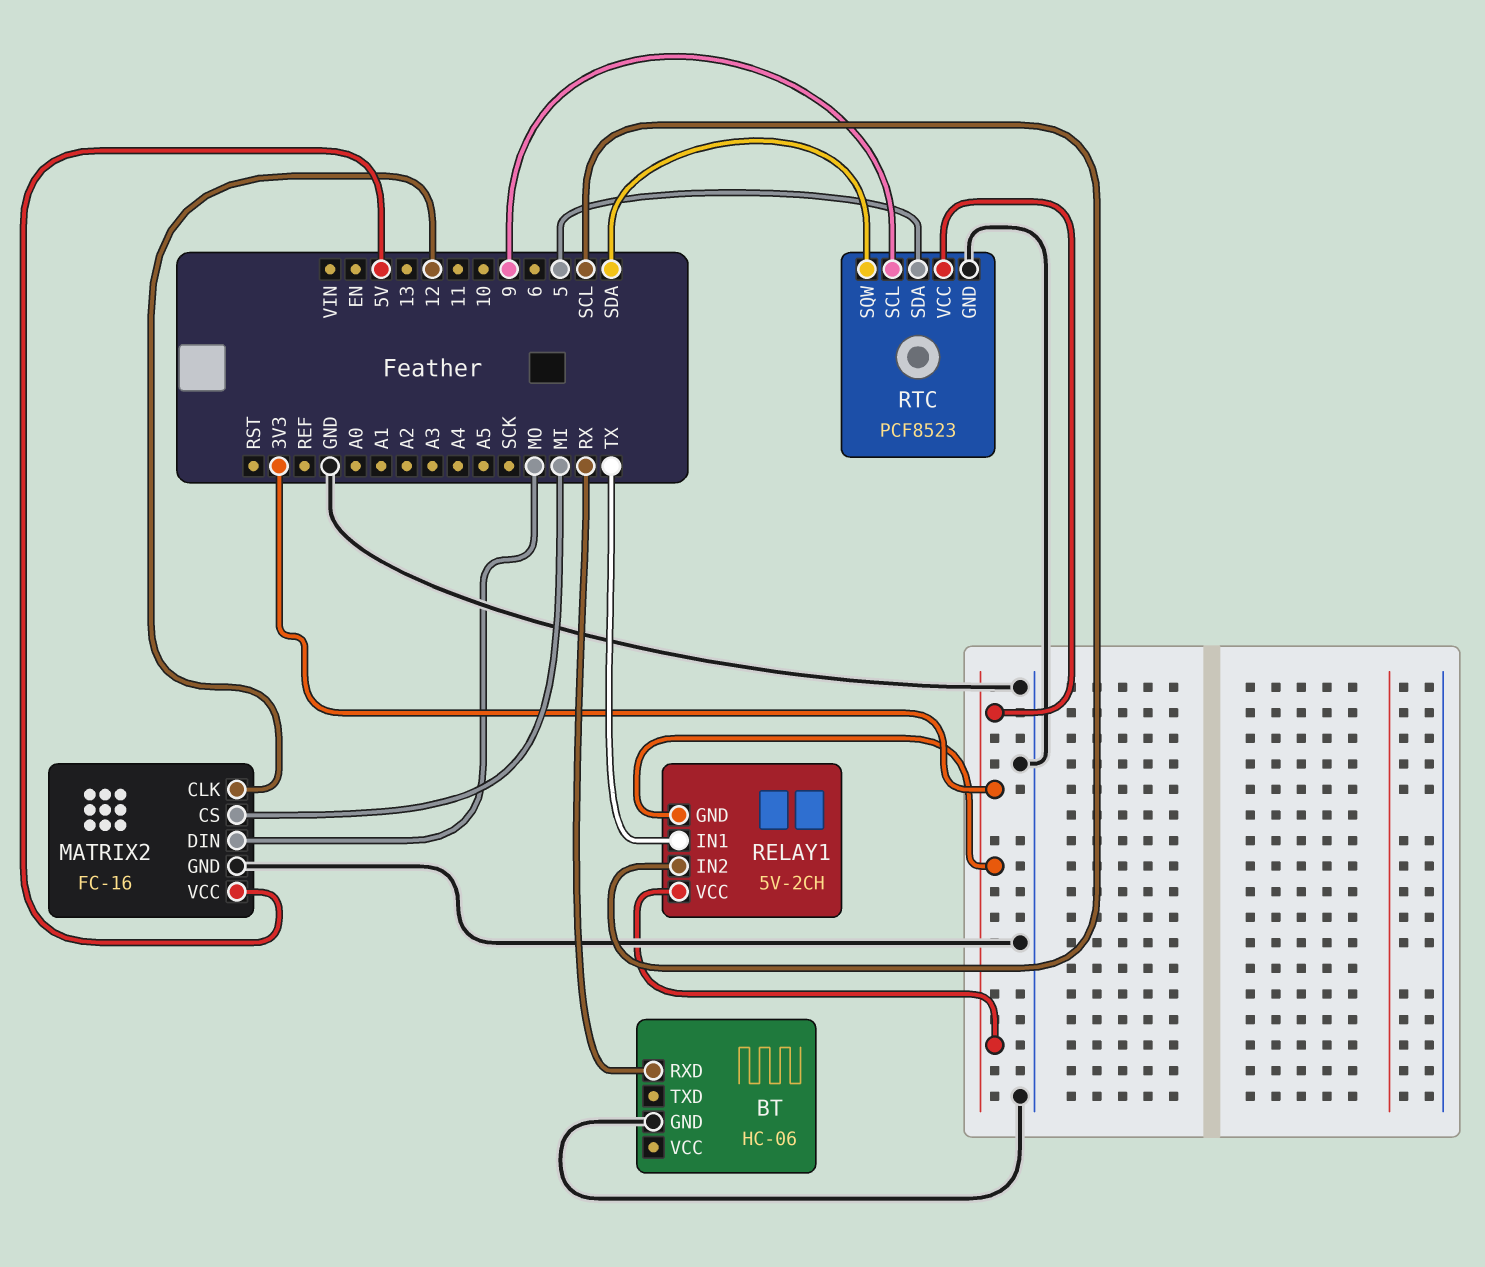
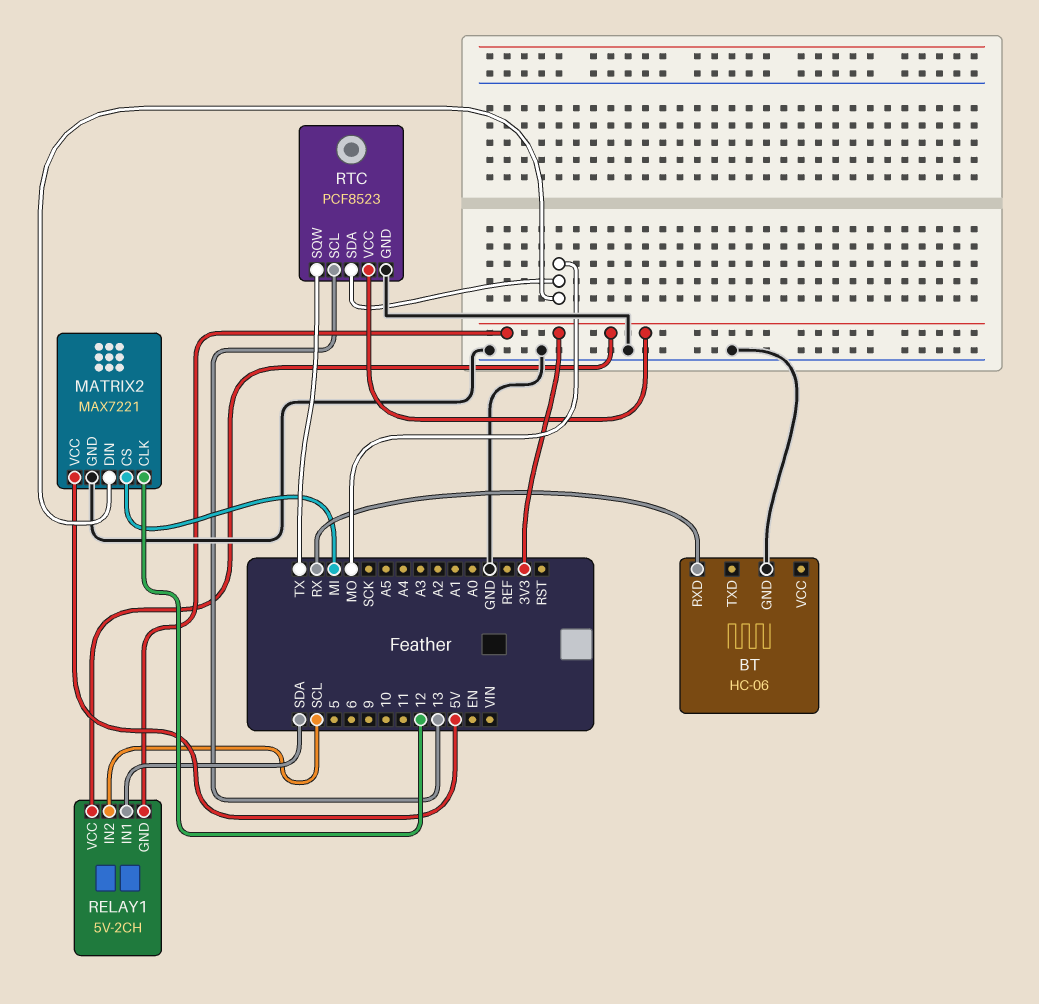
MATRIX2: FC-16 -> MAX7221
RELAY1 pin IN1: TX -> SDA
RTC pin SCL: 9 -> 13
RTC pin SDA: 5 -> MO
RTC pin SQW: SDA -> TX

